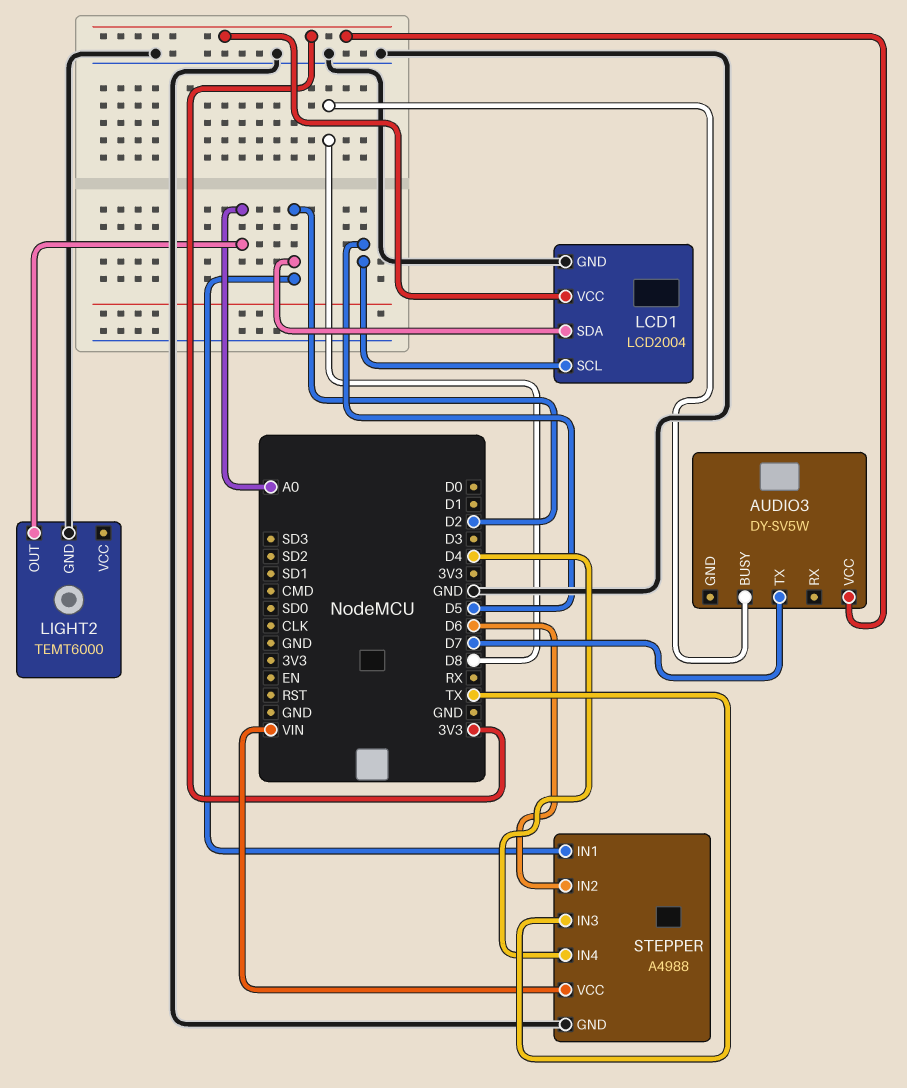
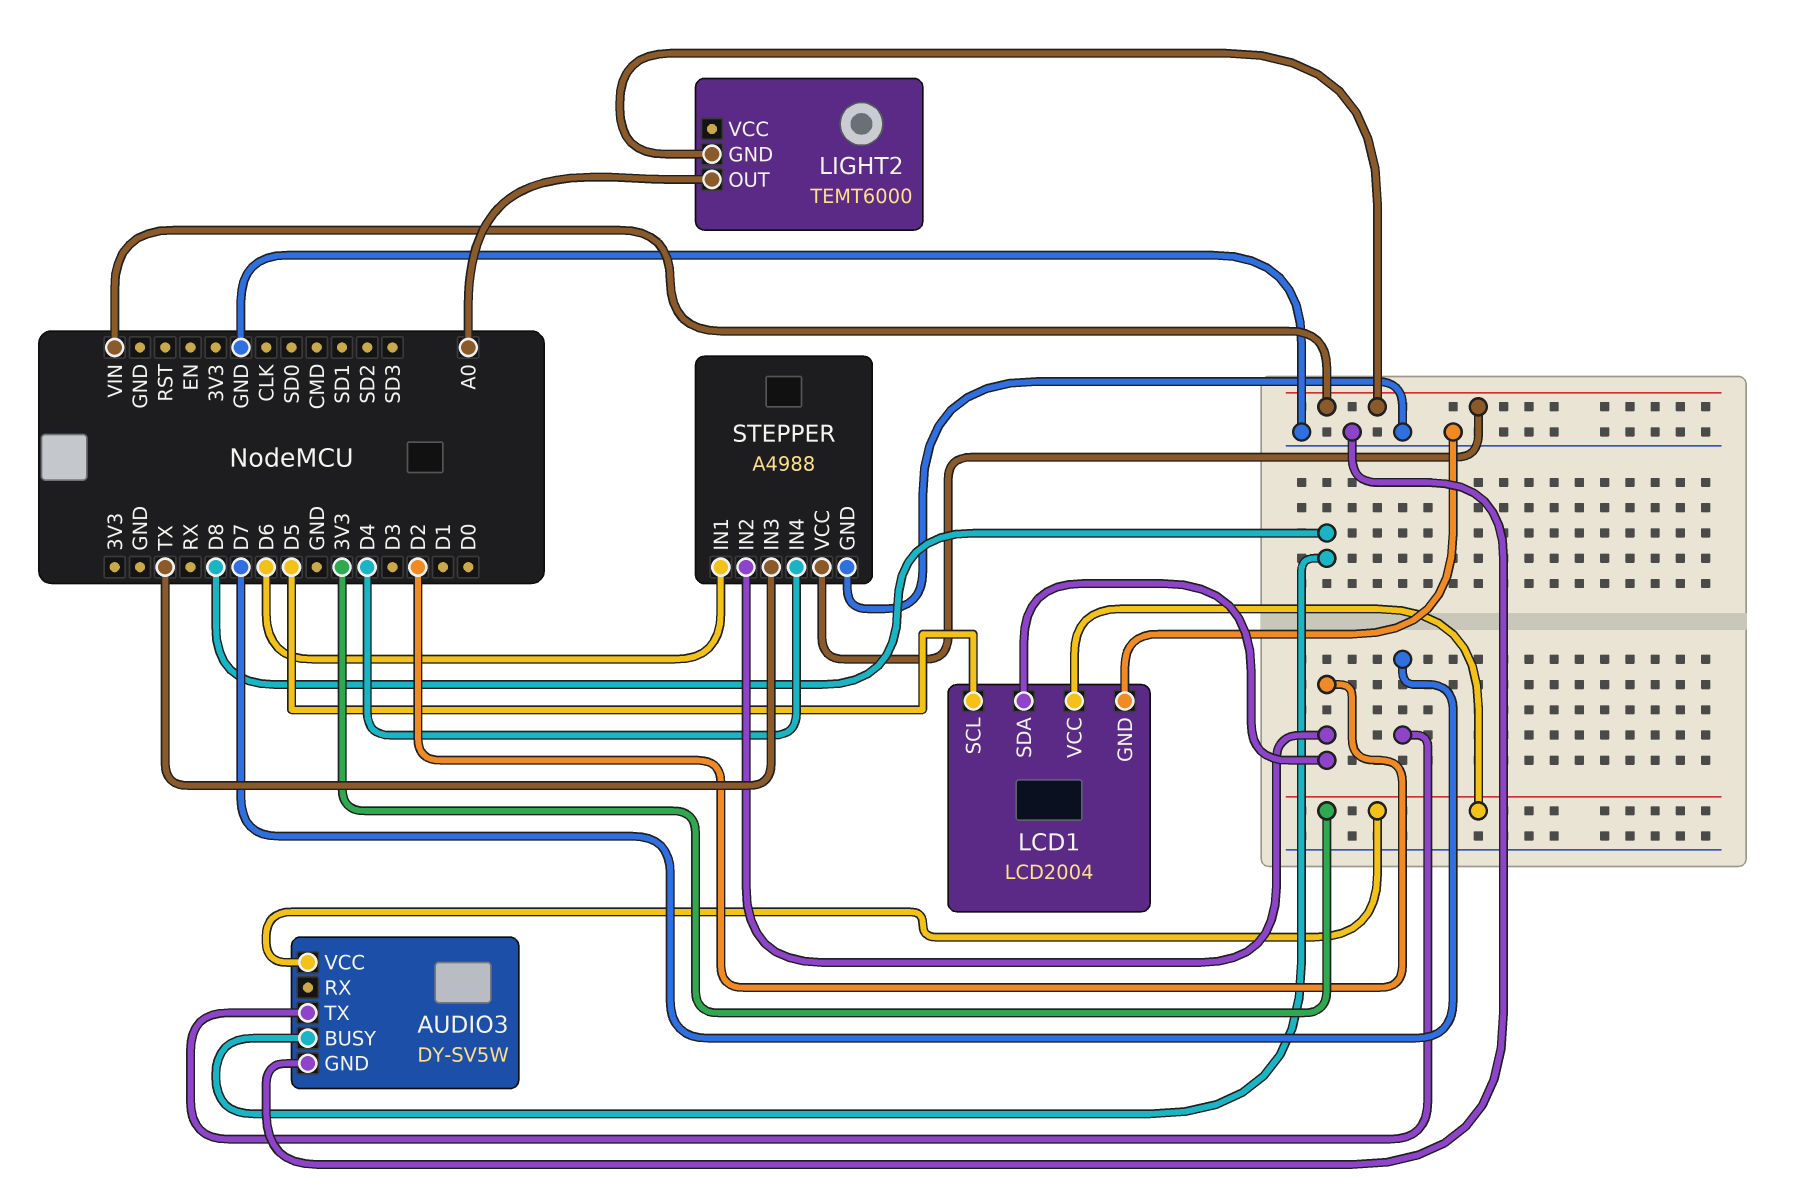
AUDIO3 pin GND: none -> GND
LIGHT2 pin GND: GND -> VIN
STEPPER pin IN1: D2 -> D6
STEPPER pin IN2: D6 -> D2

